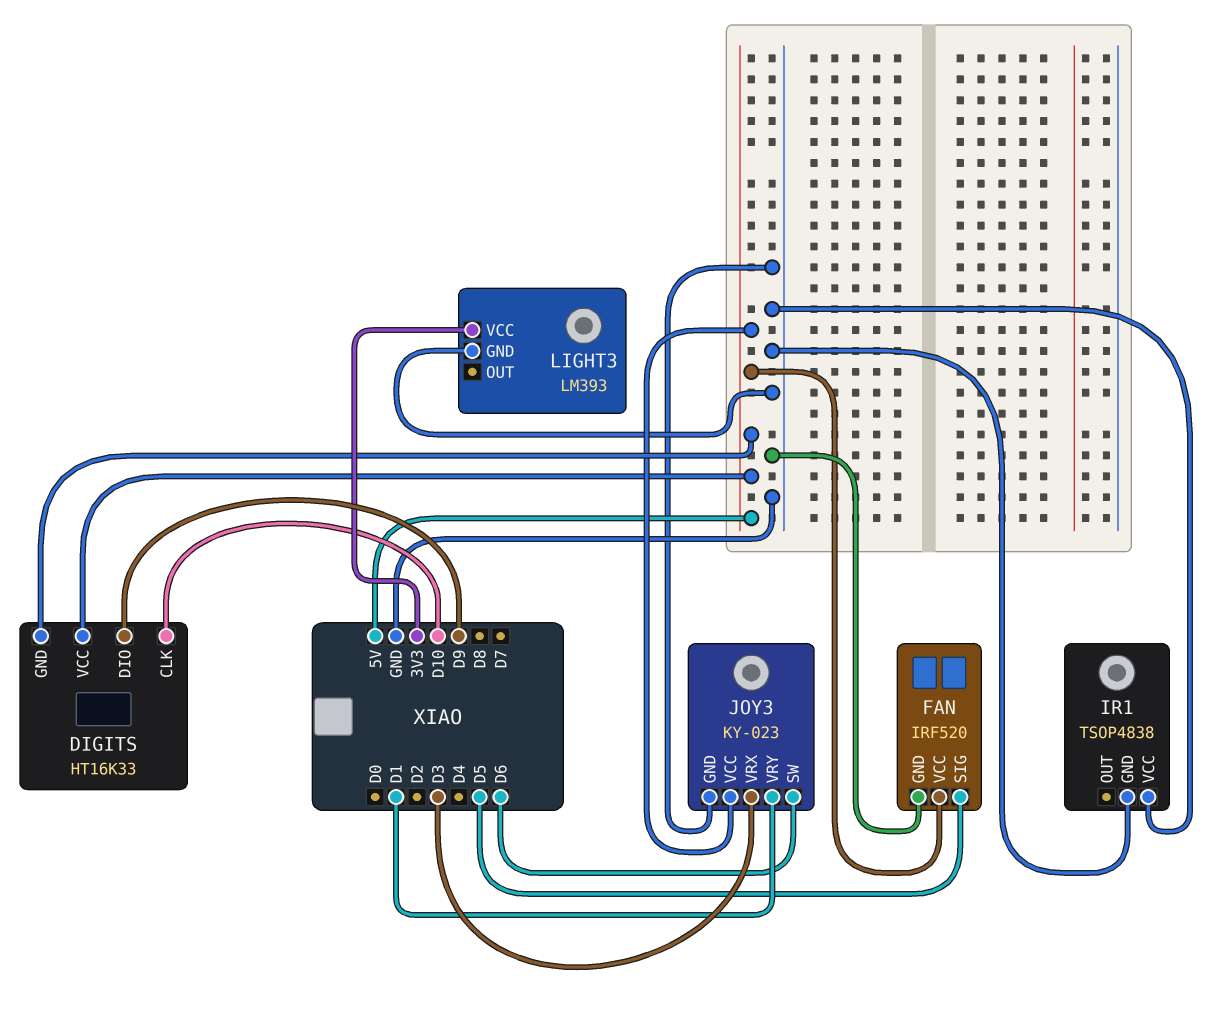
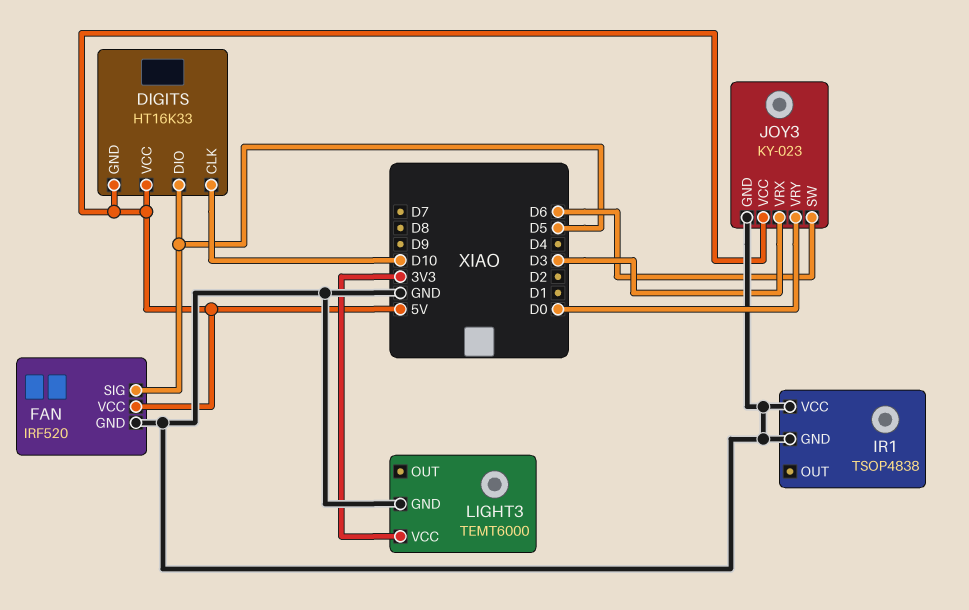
DIGITS pin DIO: D9 -> D5
JOY3 pin VRY: D1 -> D0
LIGHT3: LM393 -> TEMT6000

